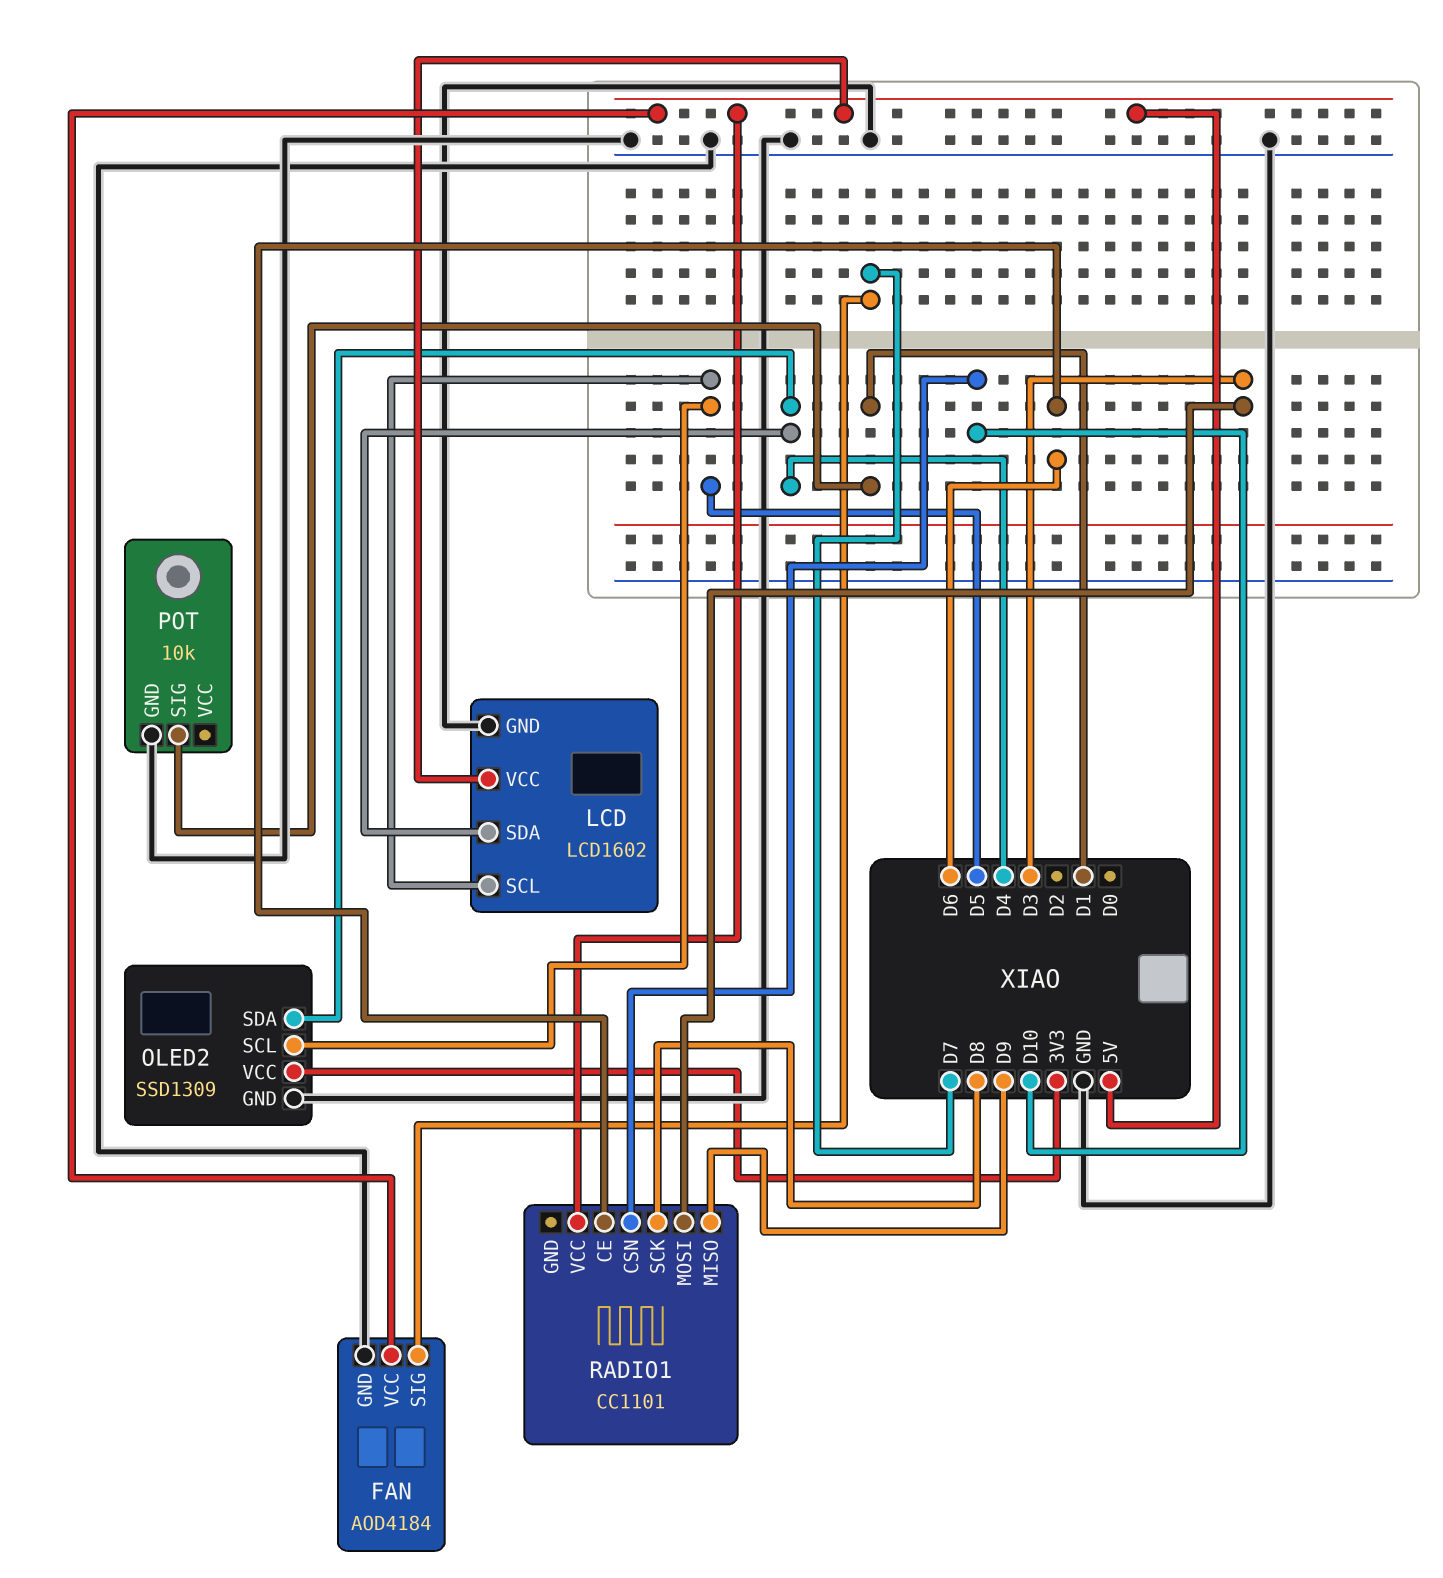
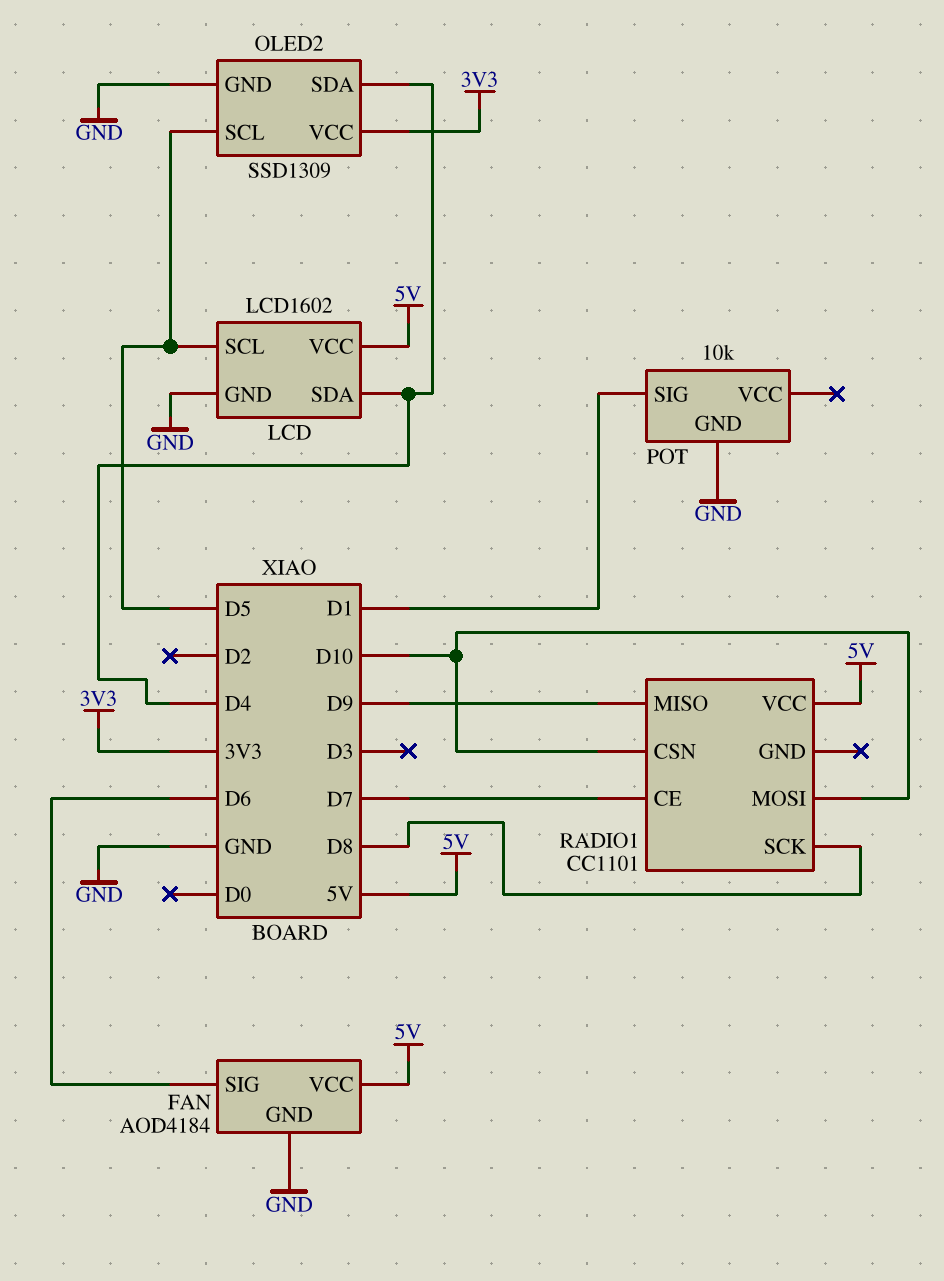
FAN pin SIG: D7 -> D6
RADIO1 pin CE: D6 -> D7
RADIO1 pin MOSI: D3 -> D10

